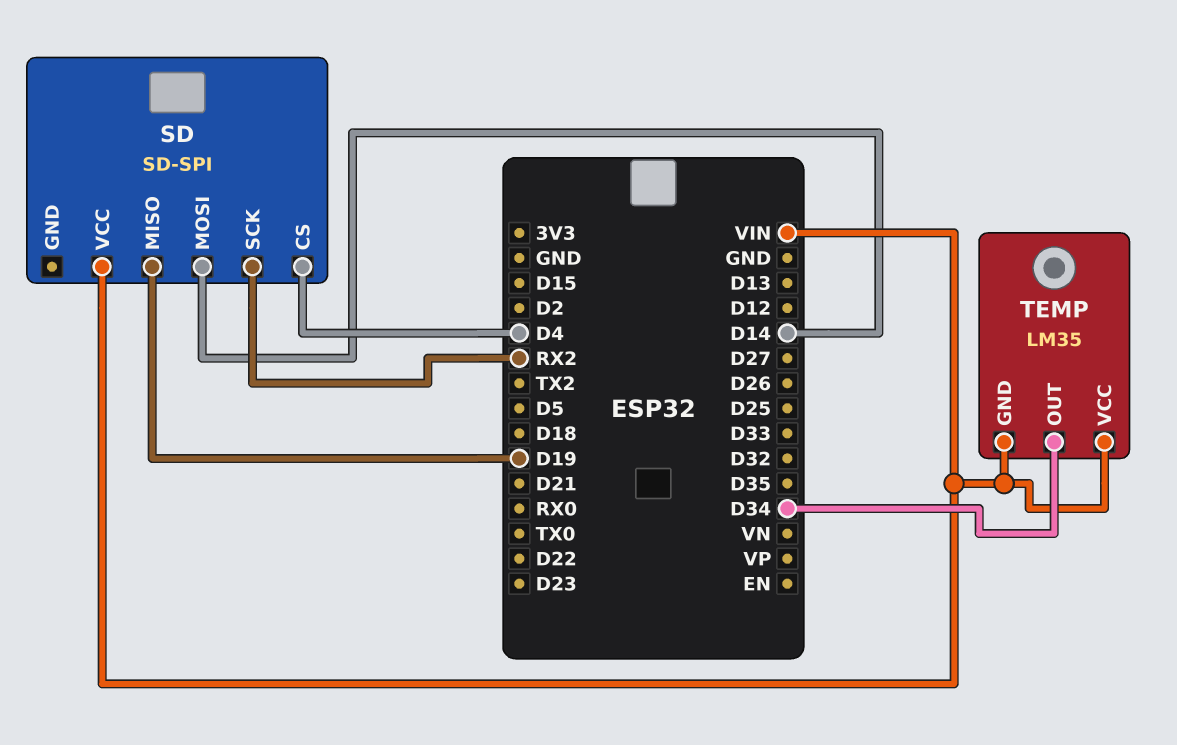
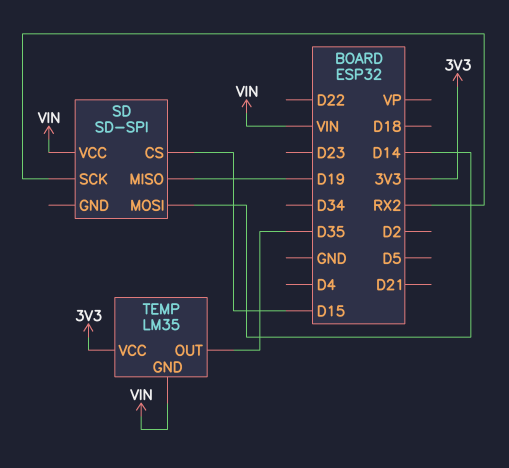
SD pin CS: D4 -> D15
TEMP pin OUT: D34 -> D35
TEMP pin VCC: VIN -> 3V3

